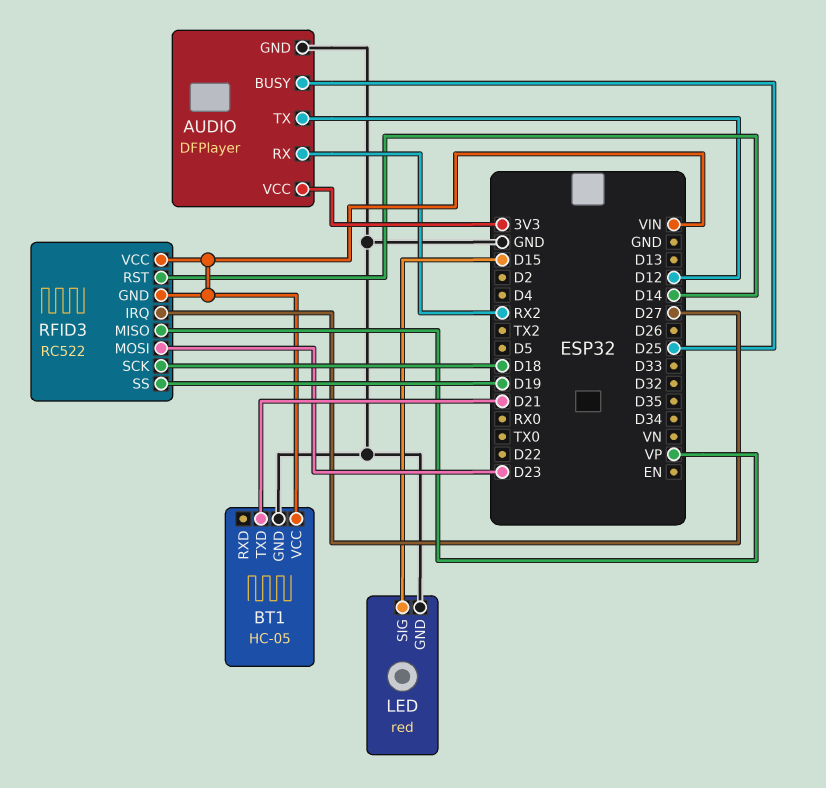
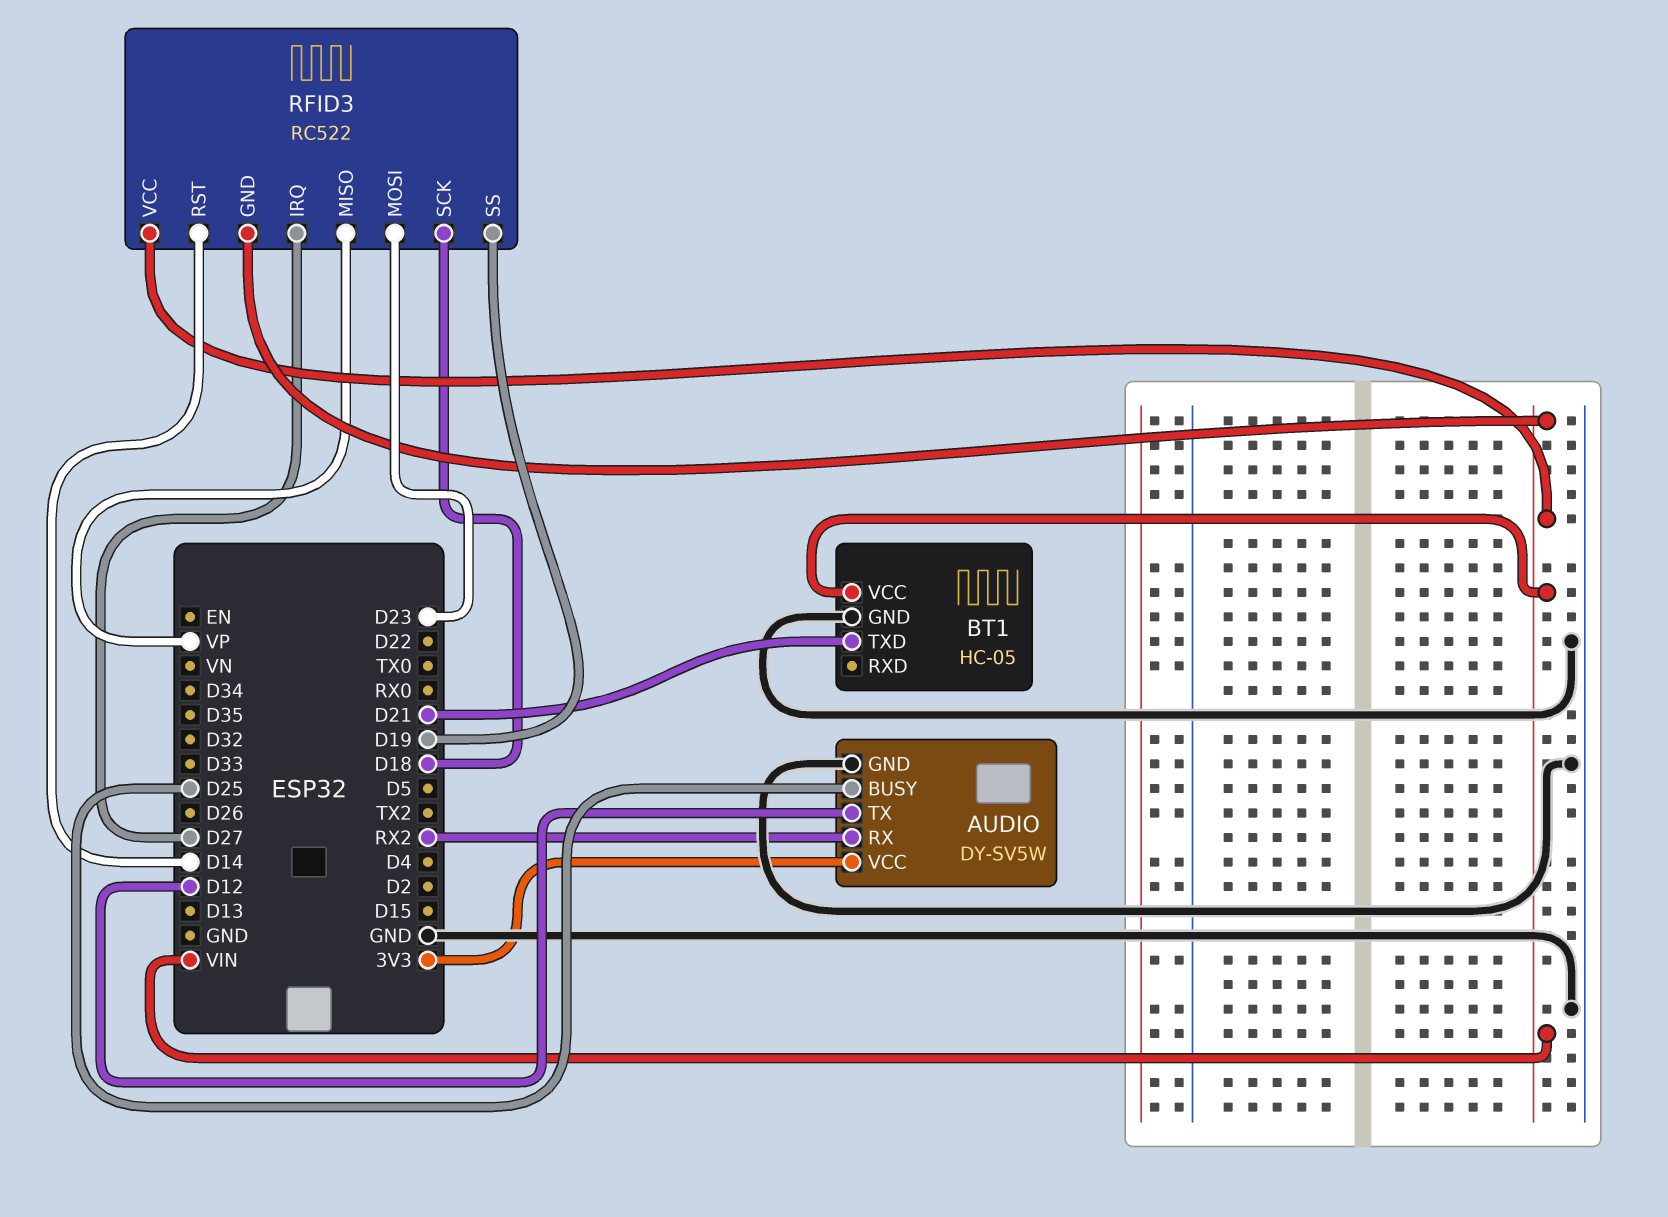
AUDIO: DFPlayer -> DY-SV5W
LED: red -> none
LED pin GND: GND -> none
LED pin SIG: D15 -> none

